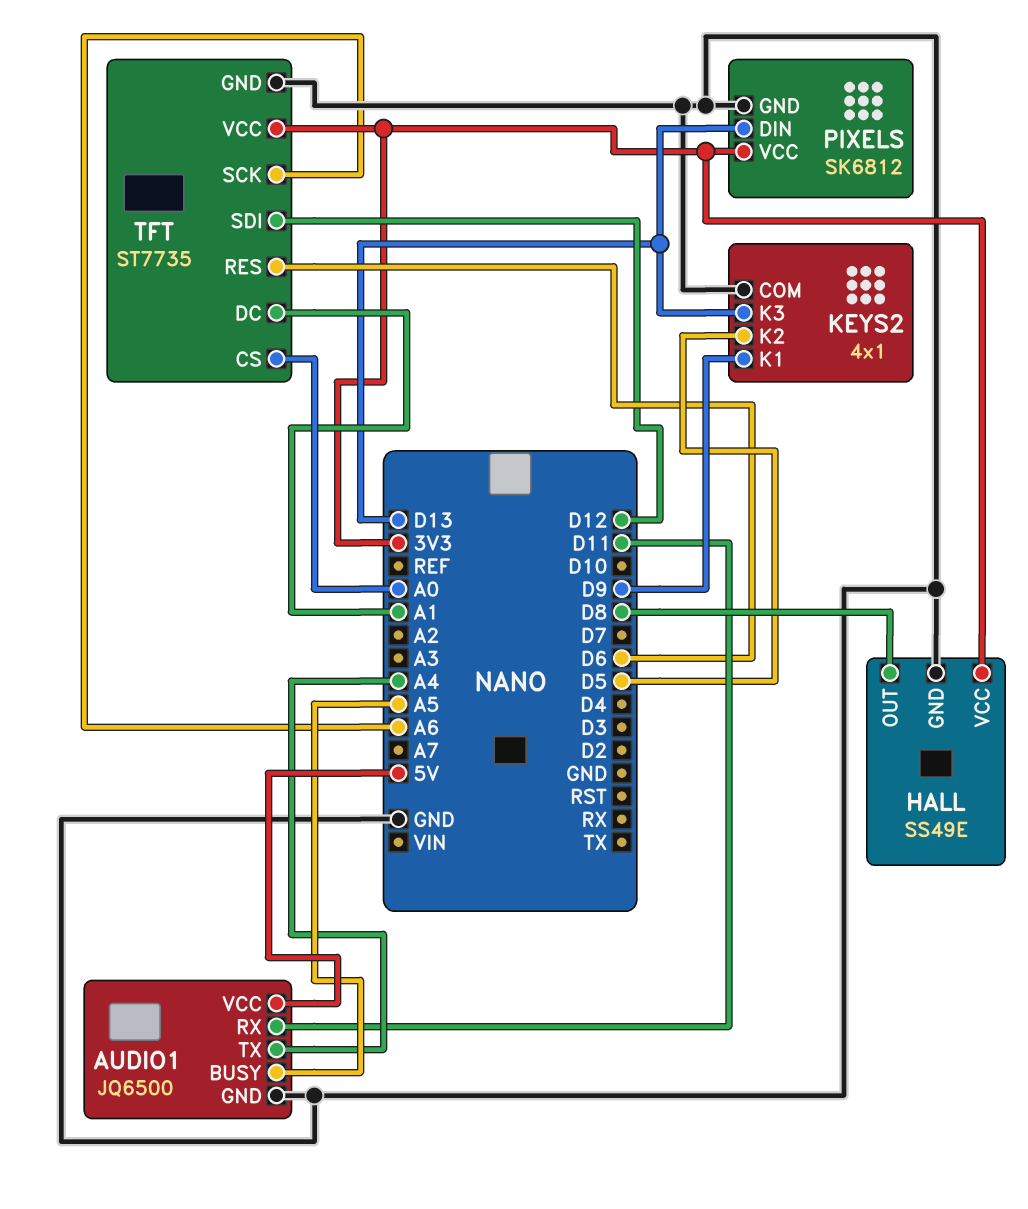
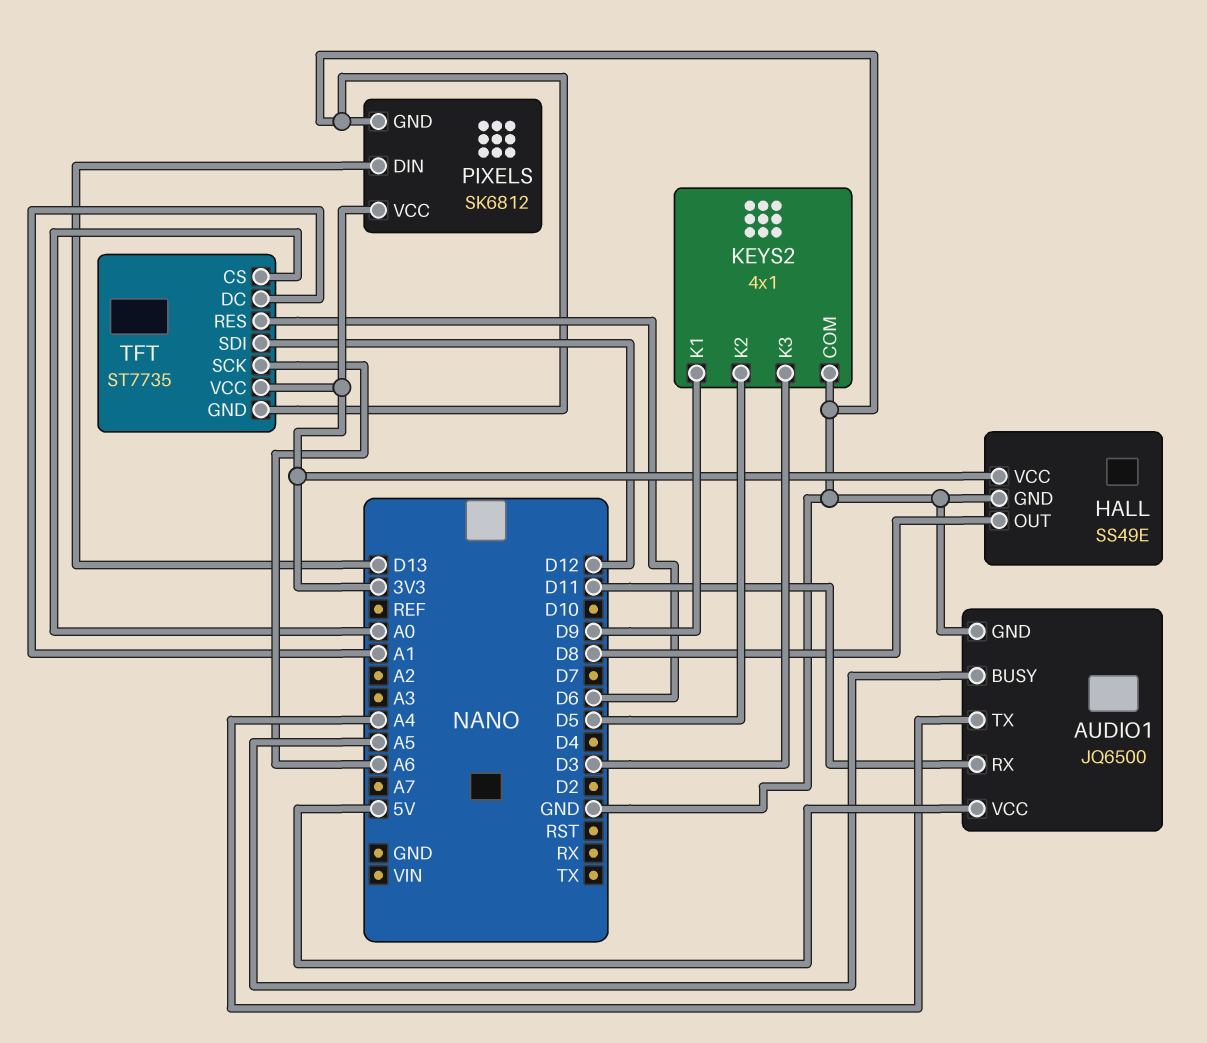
KEYS2 pin K3: D13 -> D3

